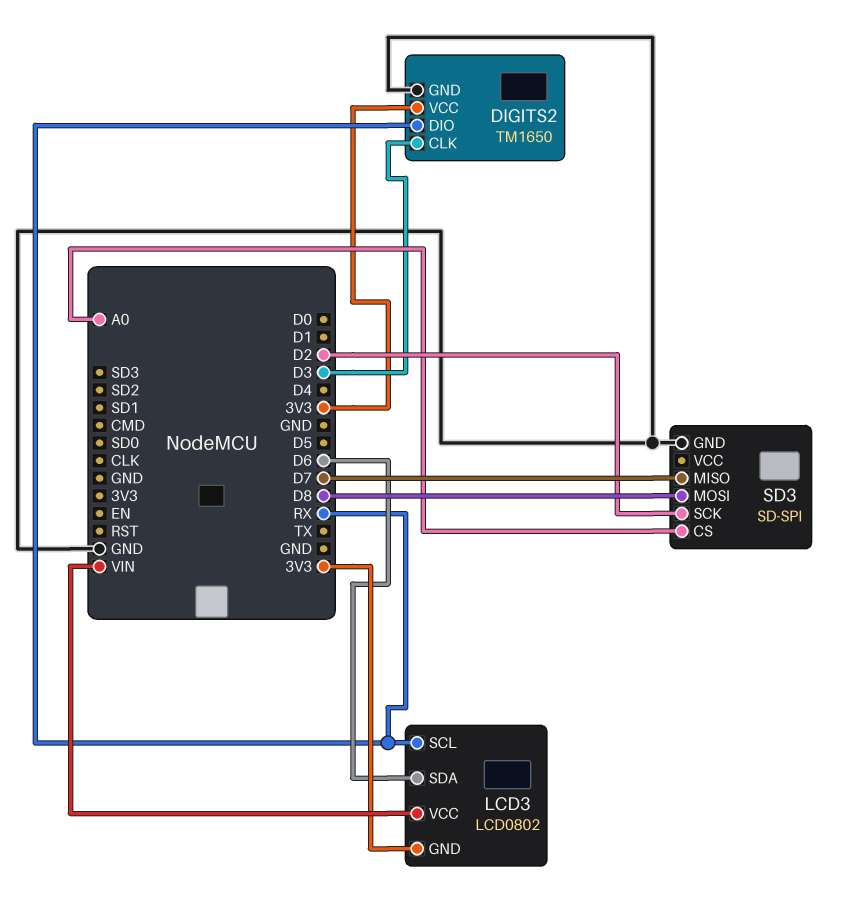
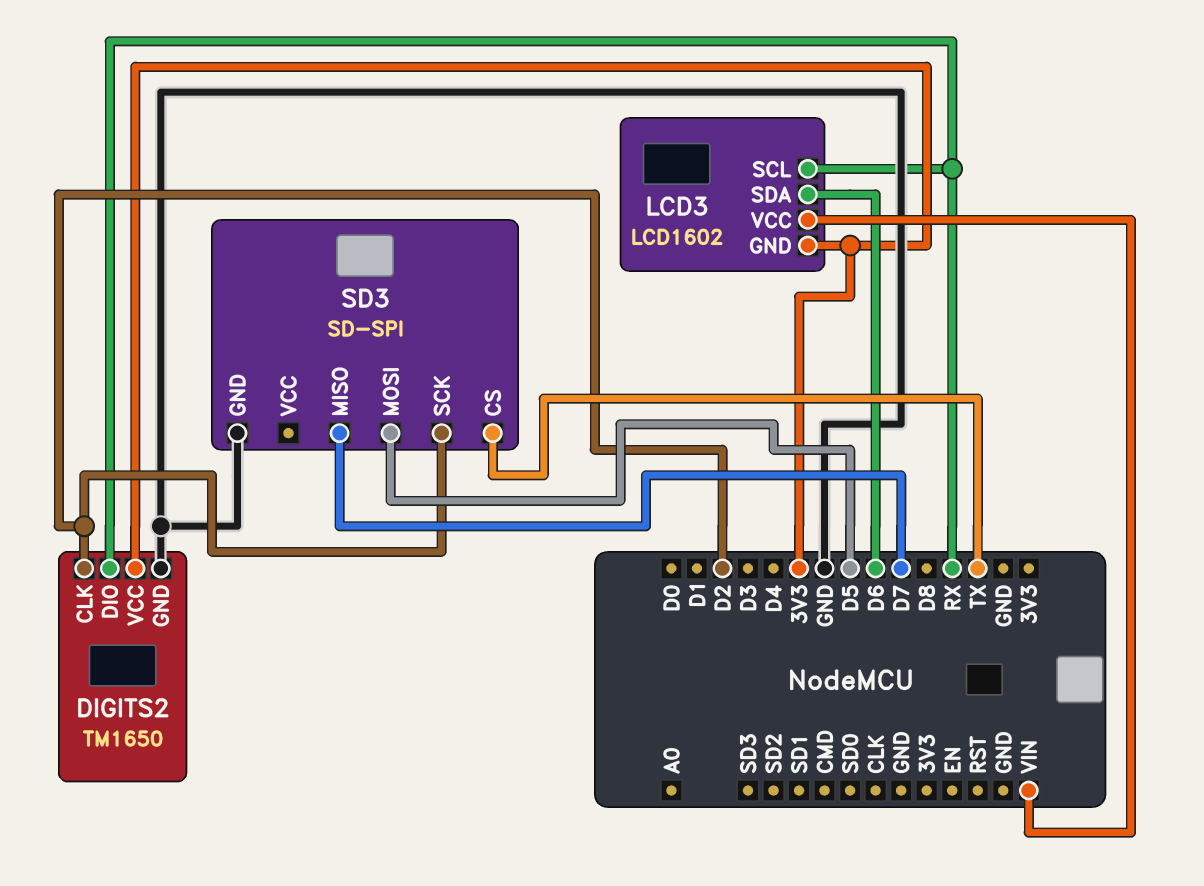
DIGITS2 pin CLK: D3 -> D2
LCD3: LCD0802 -> LCD1602
SD3 pin CS: A0 -> TX
SD3 pin MOSI: D8 -> D5

